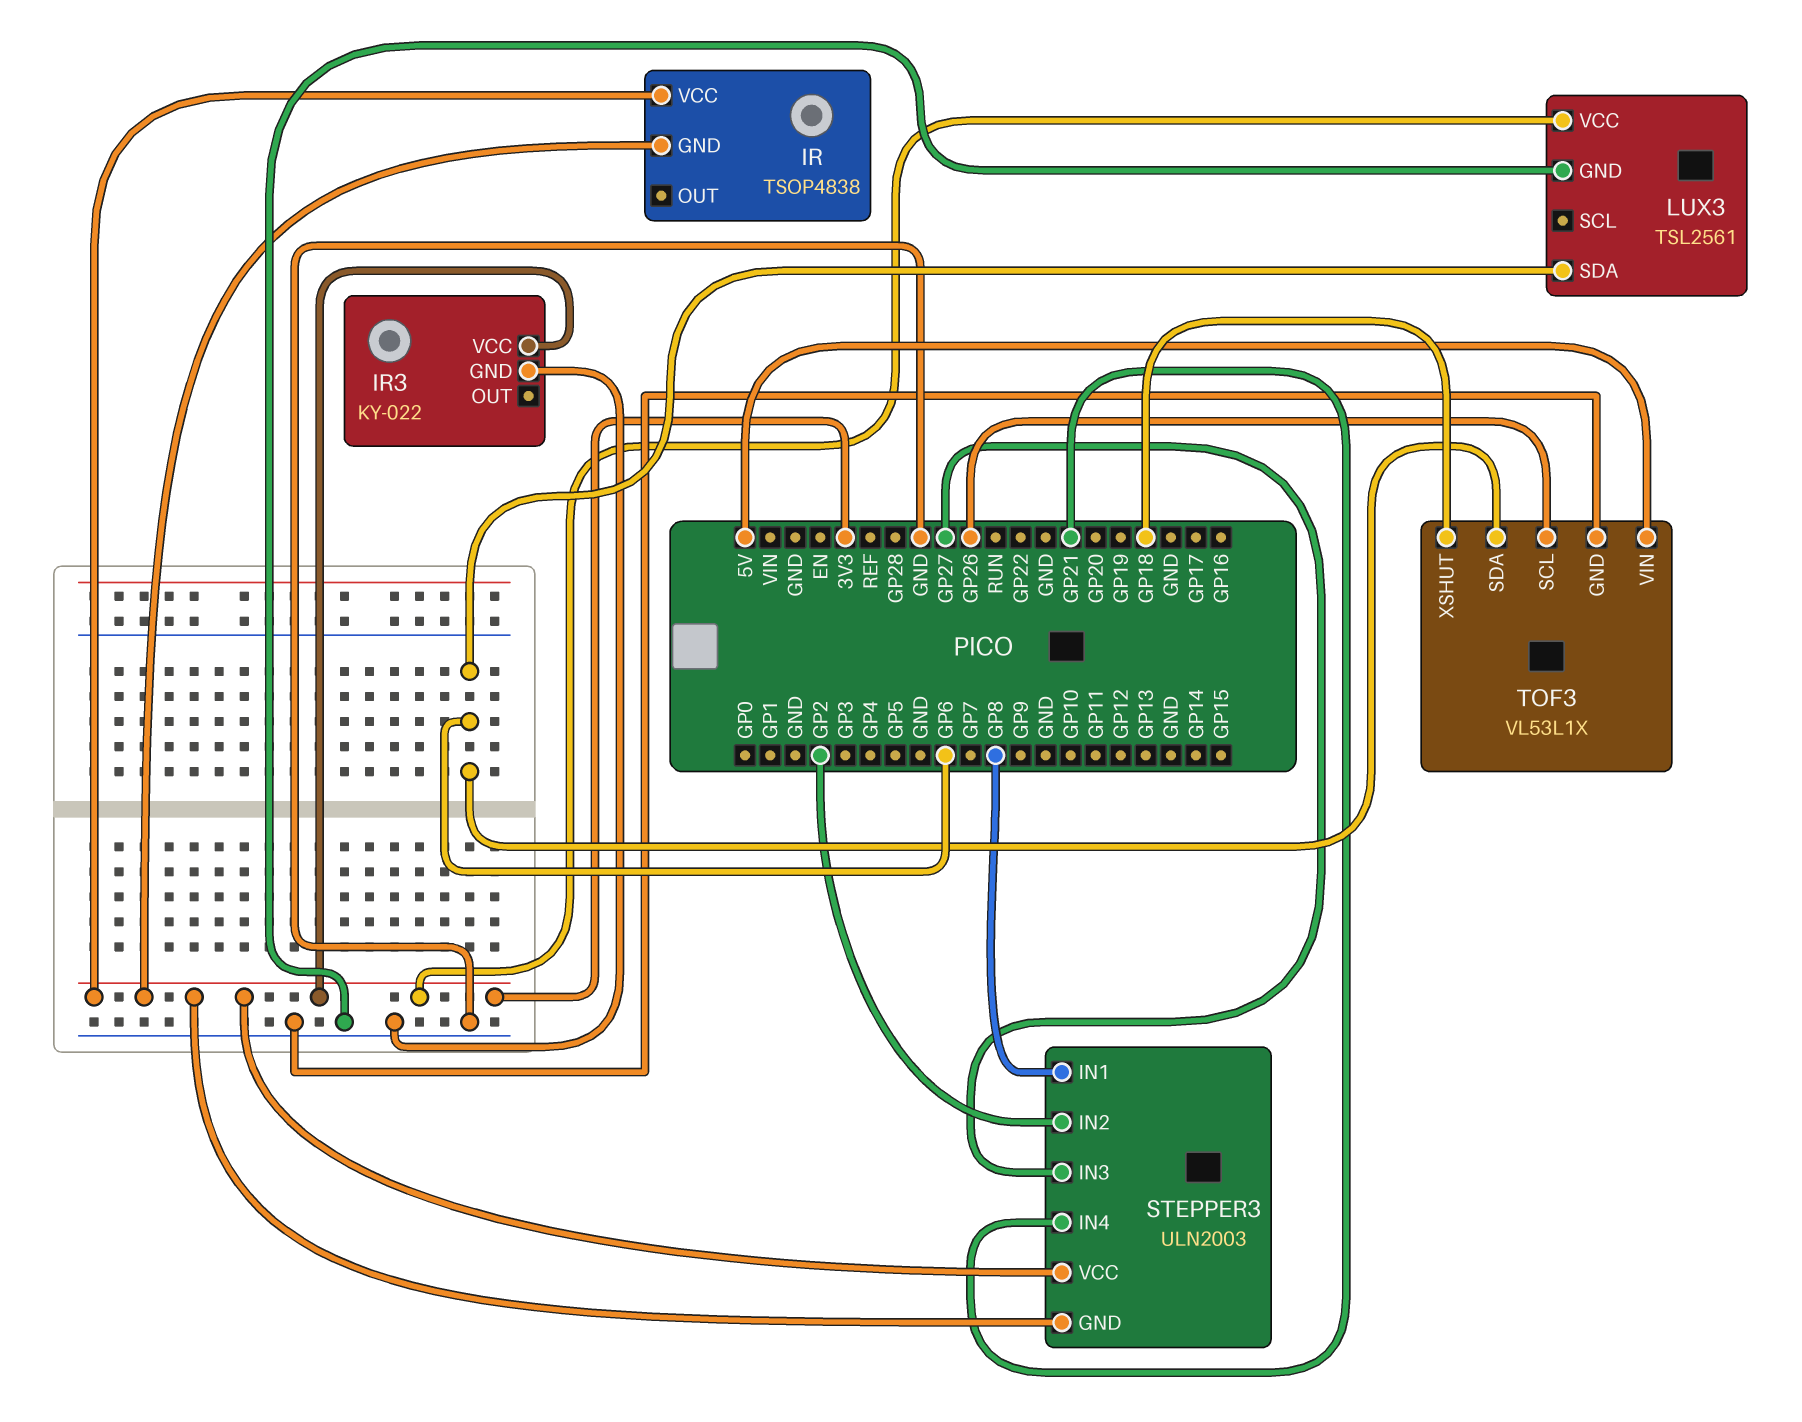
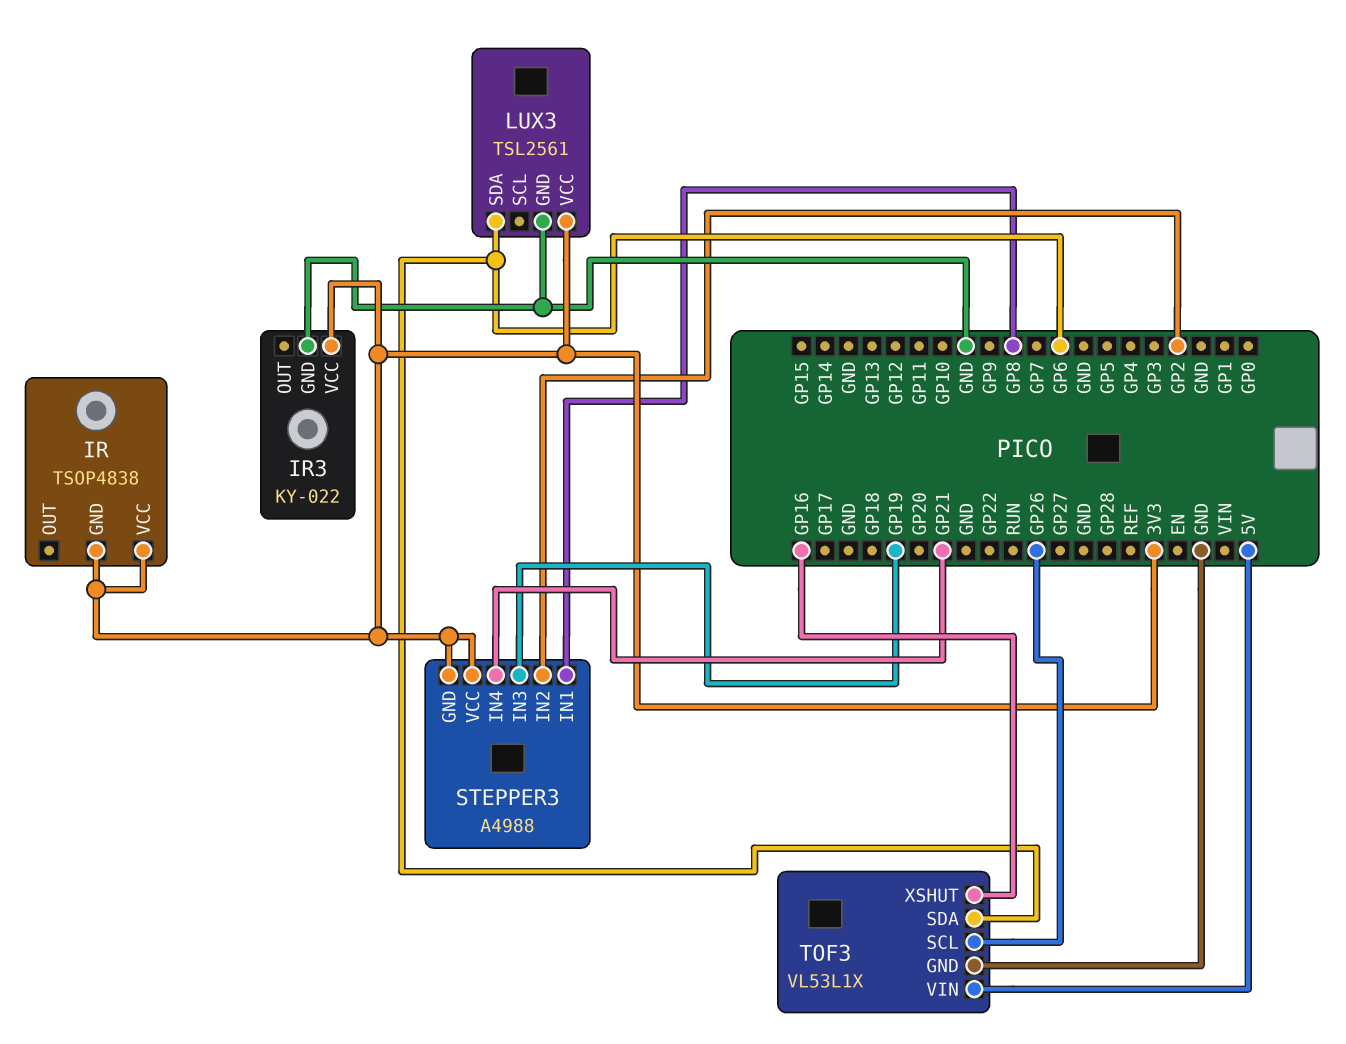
STEPPER3: ULN2003 -> A4988
STEPPER3 pin IN3: GP27 -> GP19
TOF3 pin XSHUT: GP18 -> GP16

